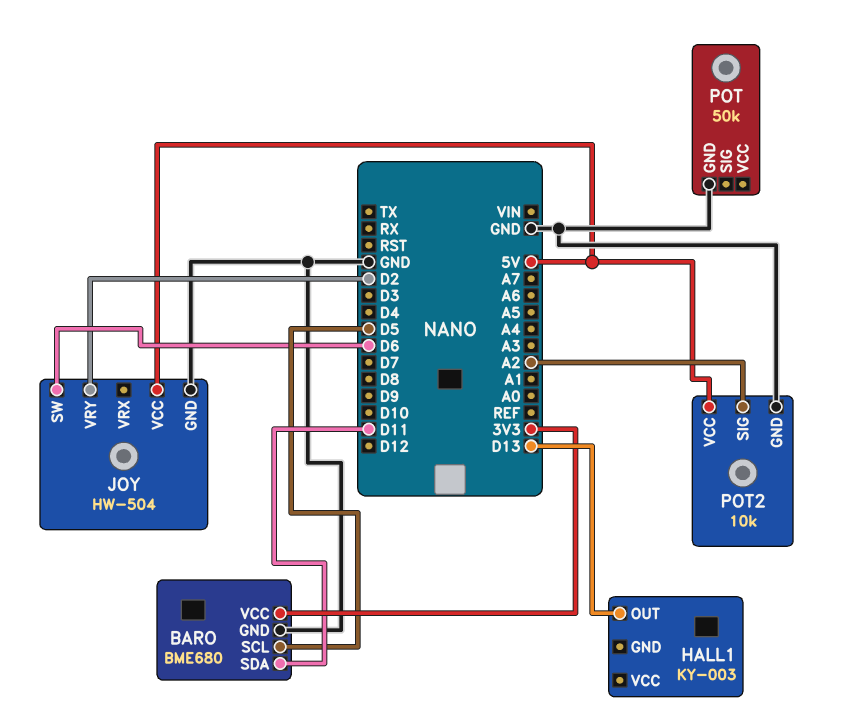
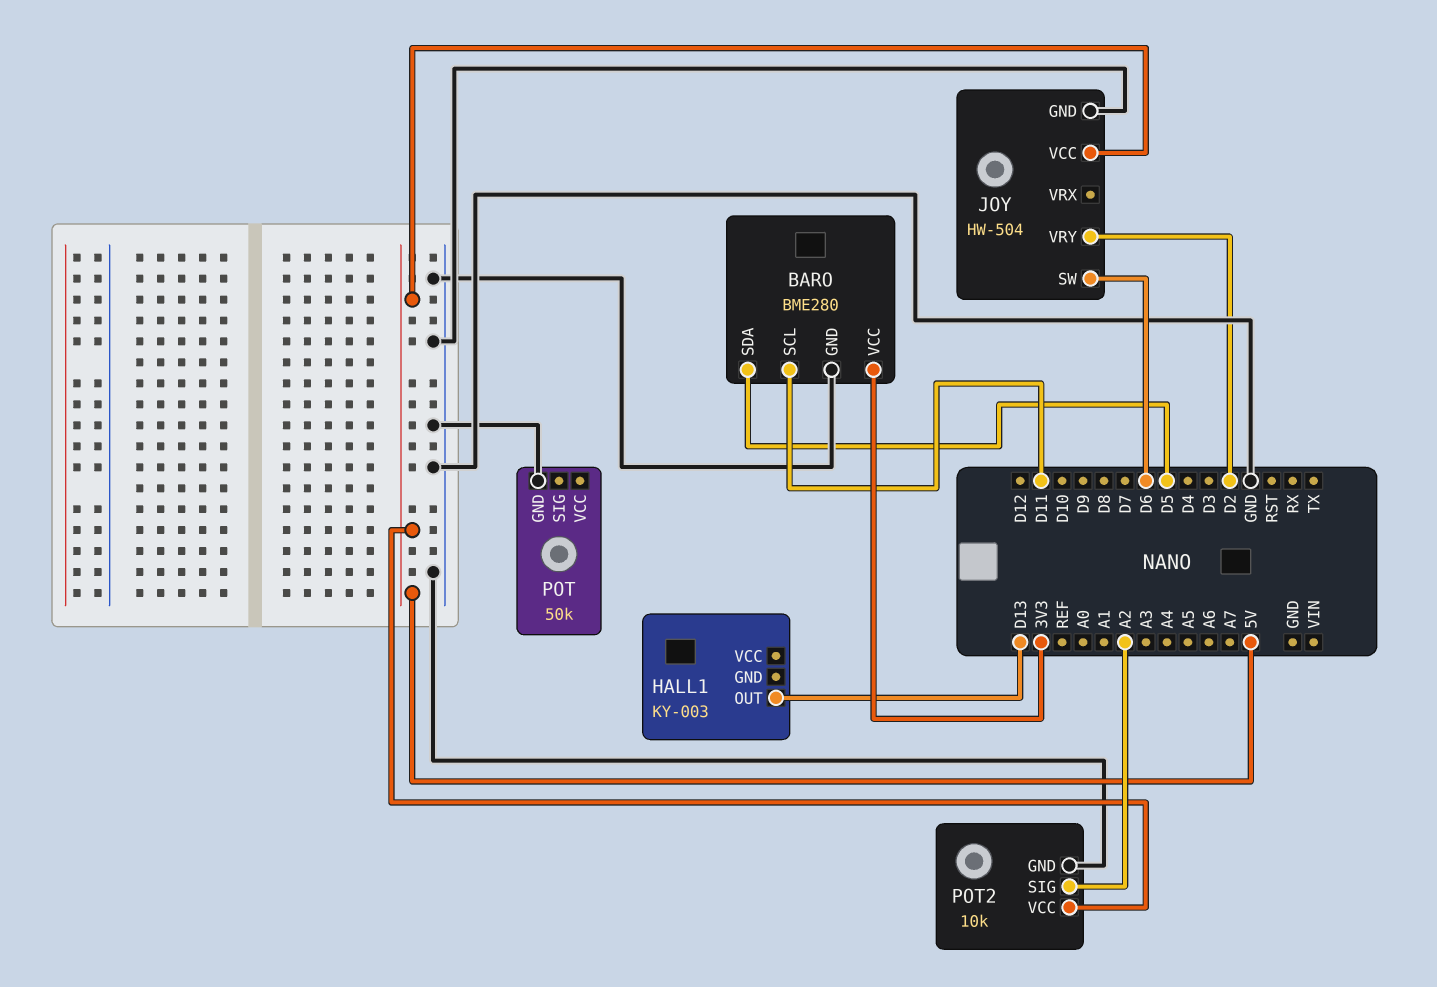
BARO: BME680 -> BME280
BARO pin SCL: D5 -> D11
BARO pin SDA: D11 -> D5

